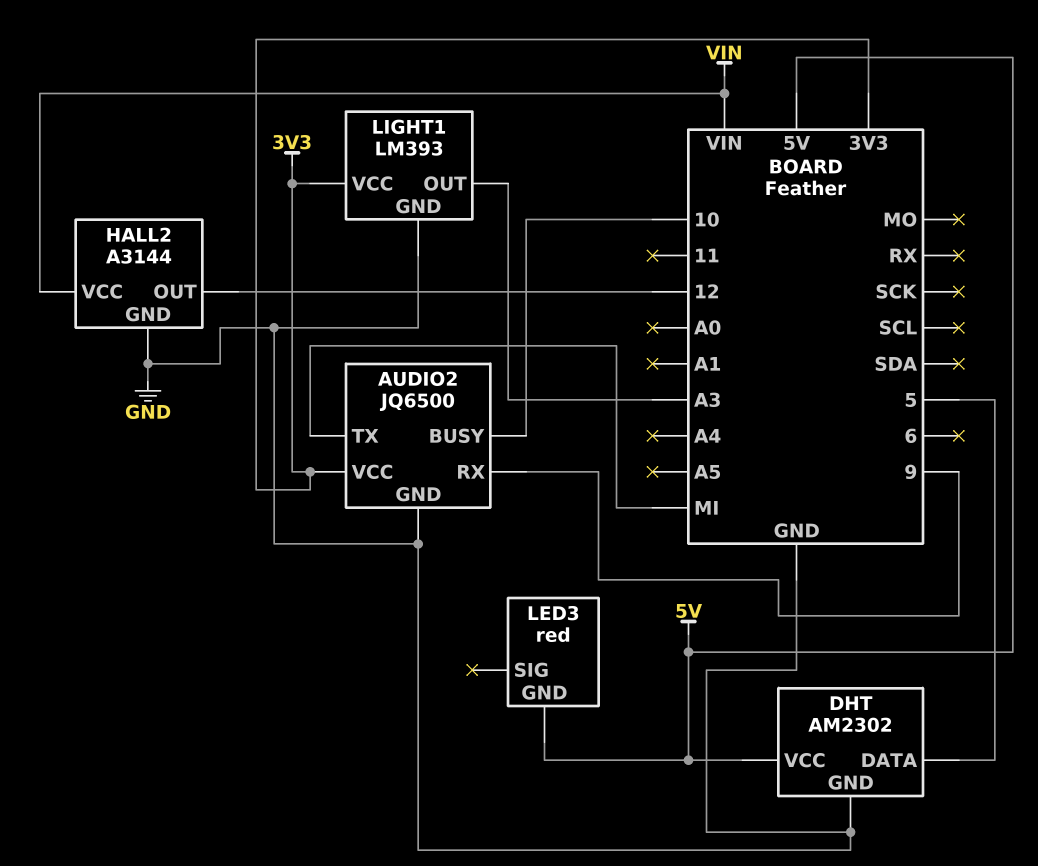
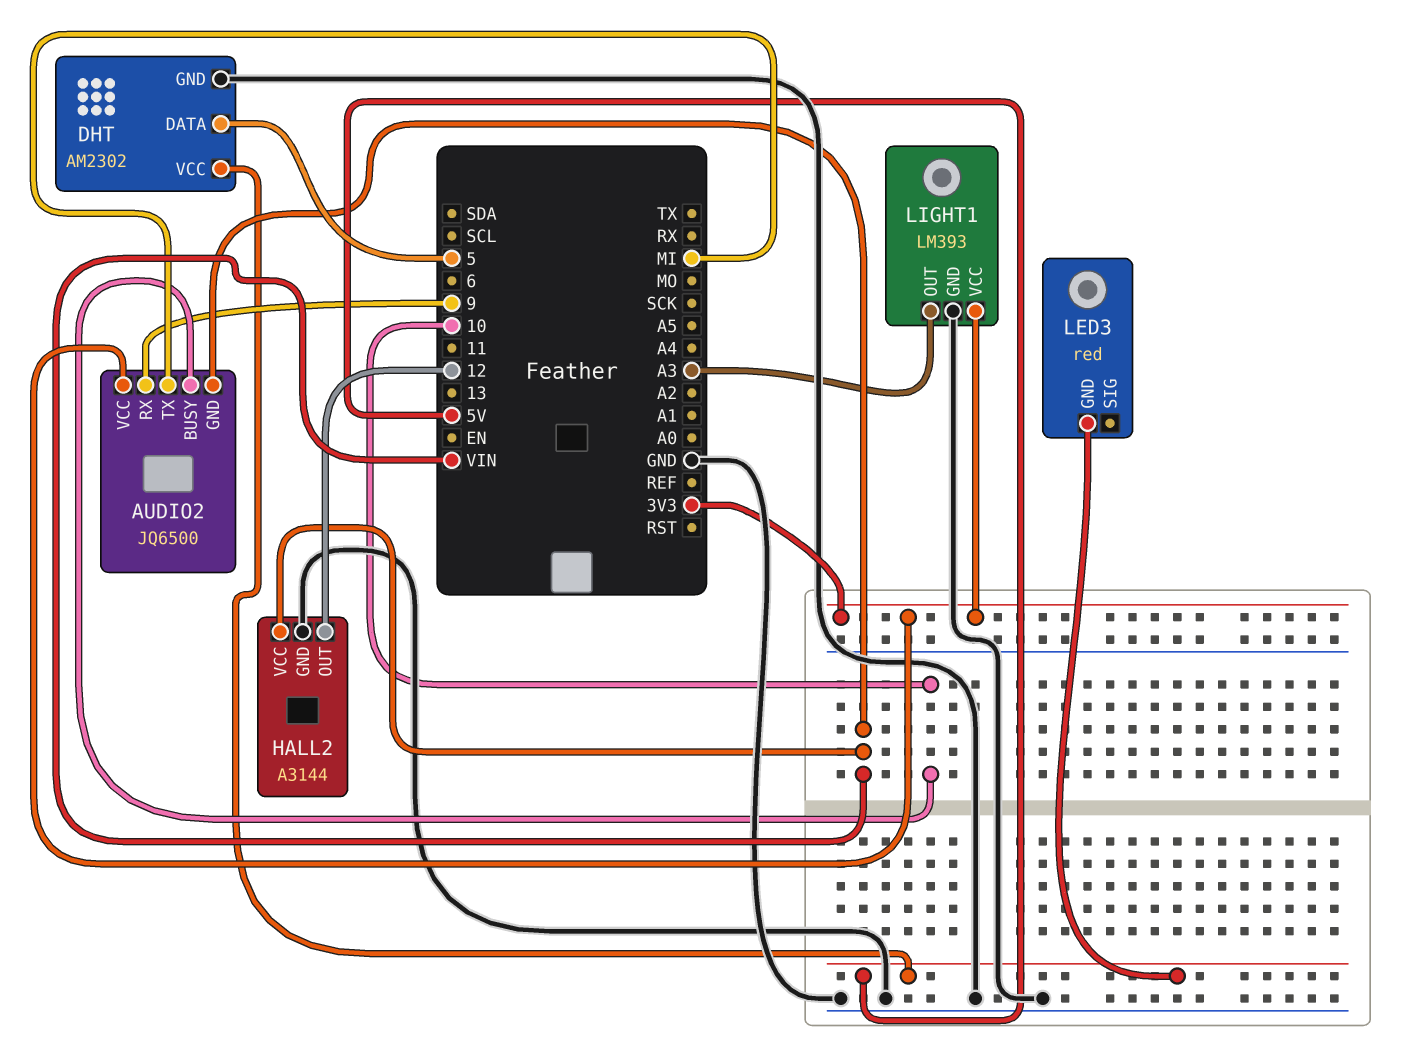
AUDIO2 pin GND: GND -> VIN

